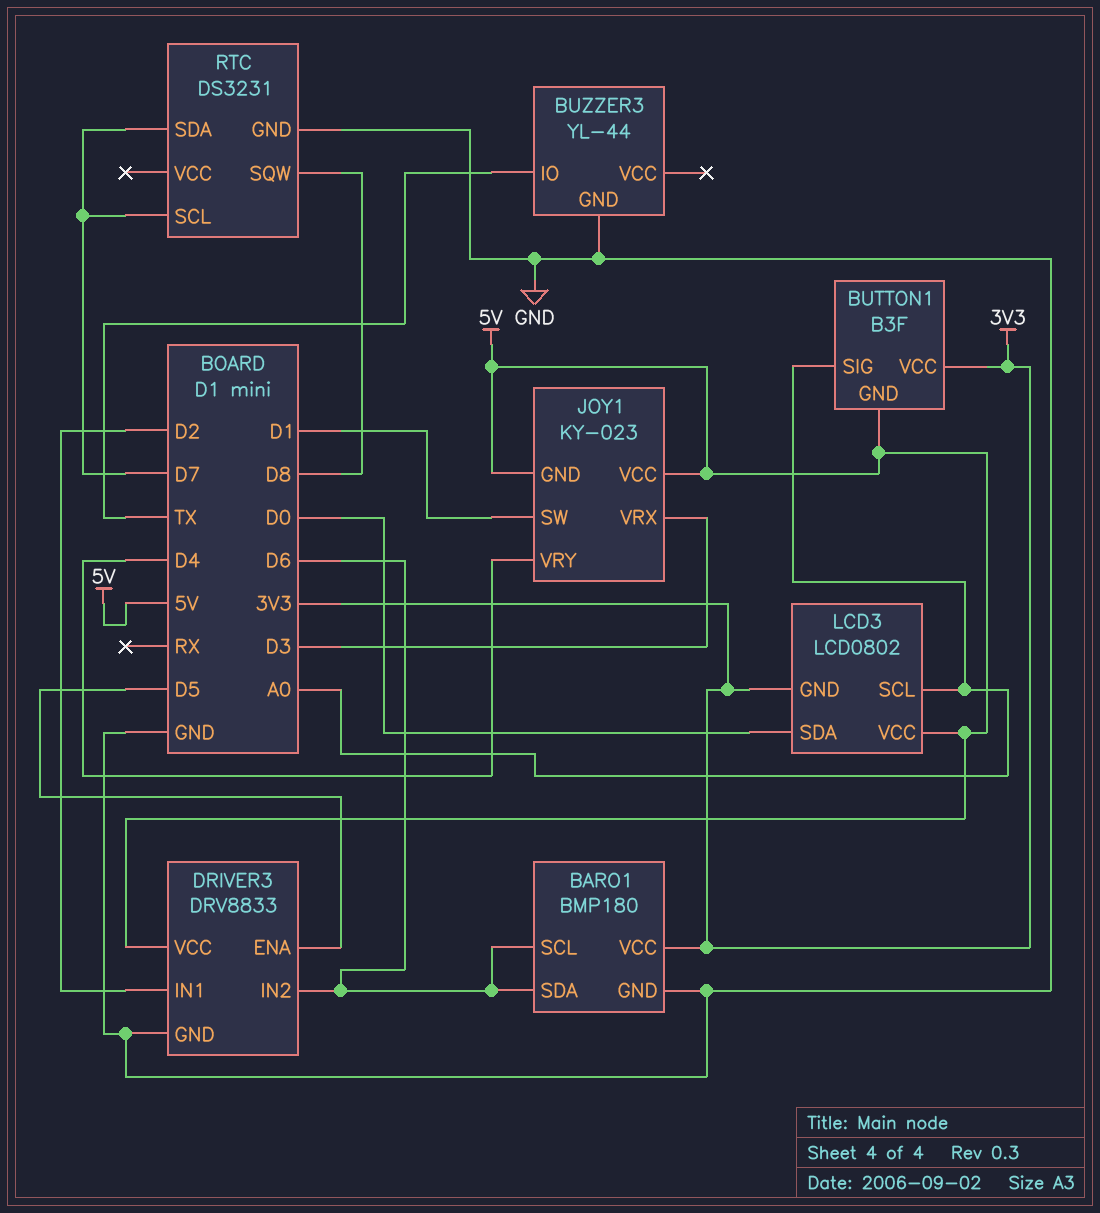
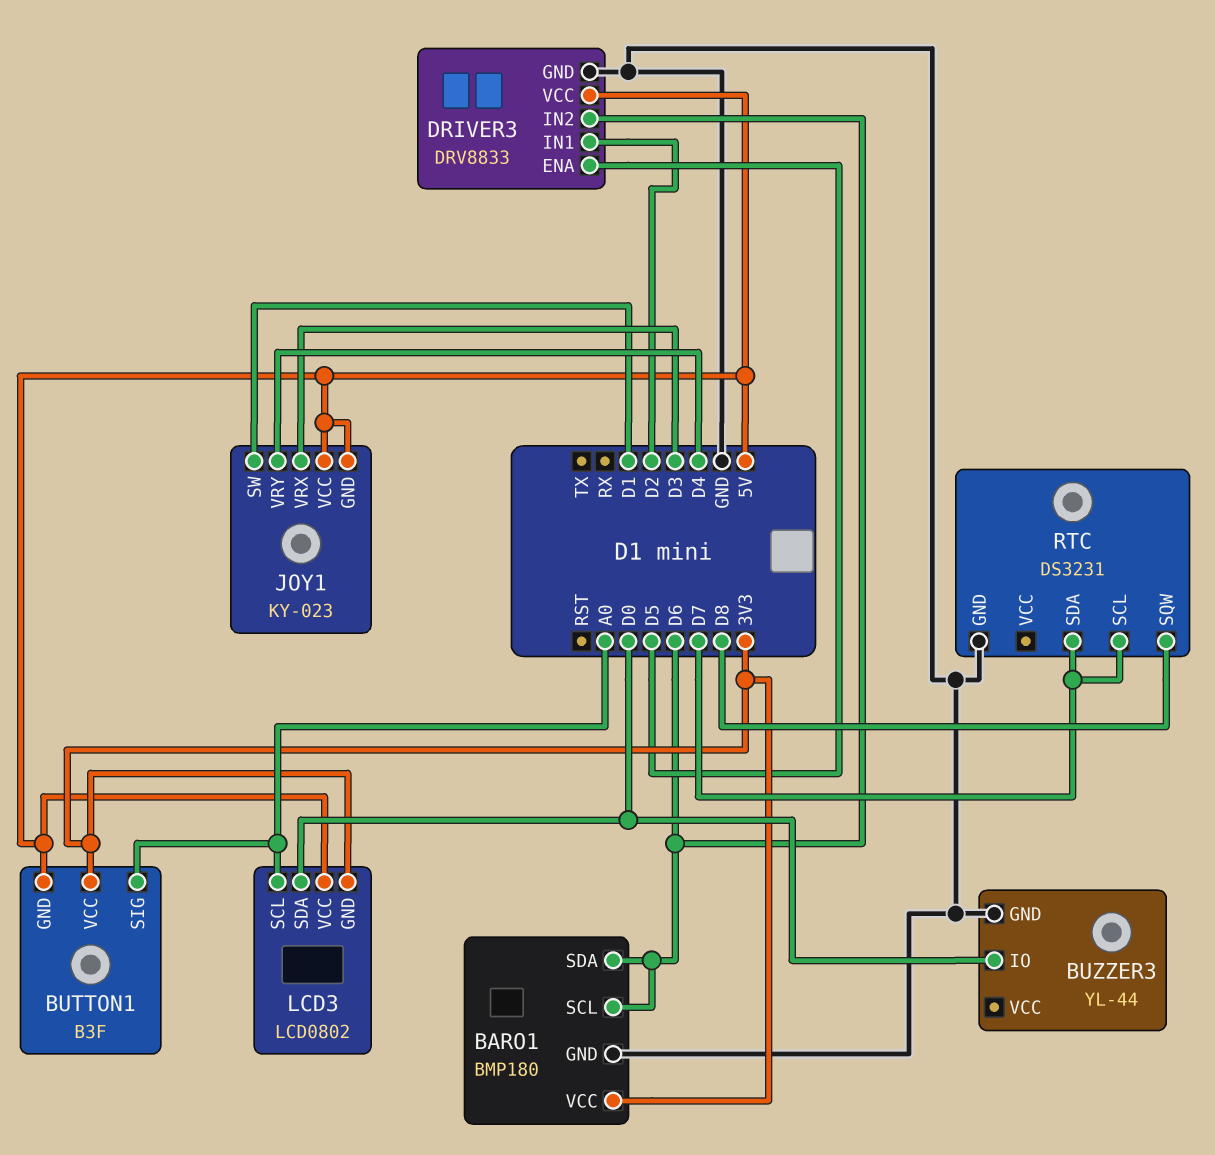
BUZZER3 pin IO: TX -> D0

